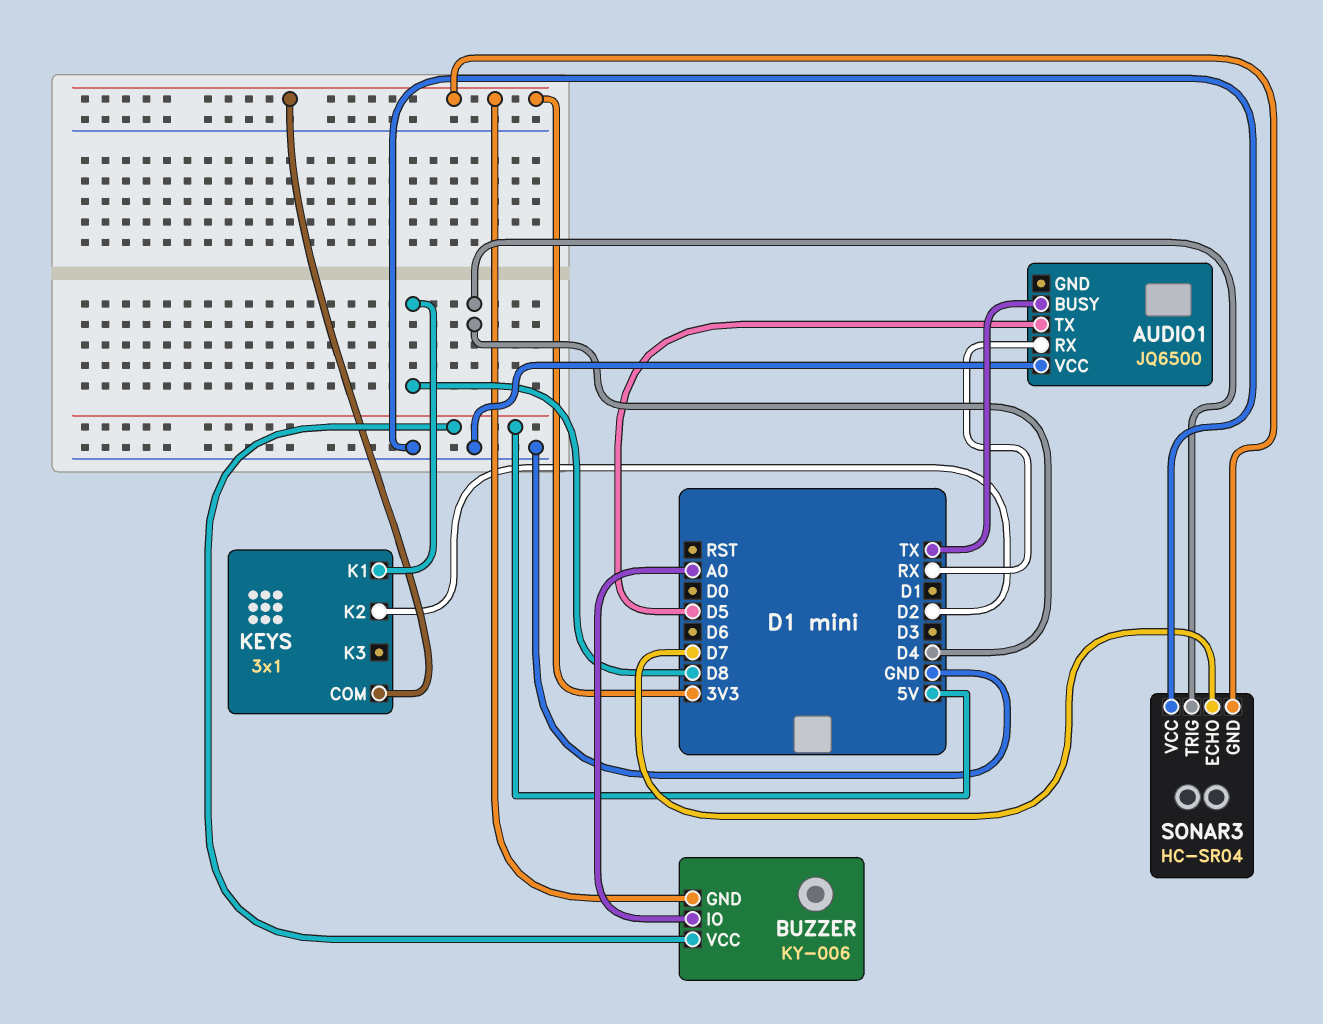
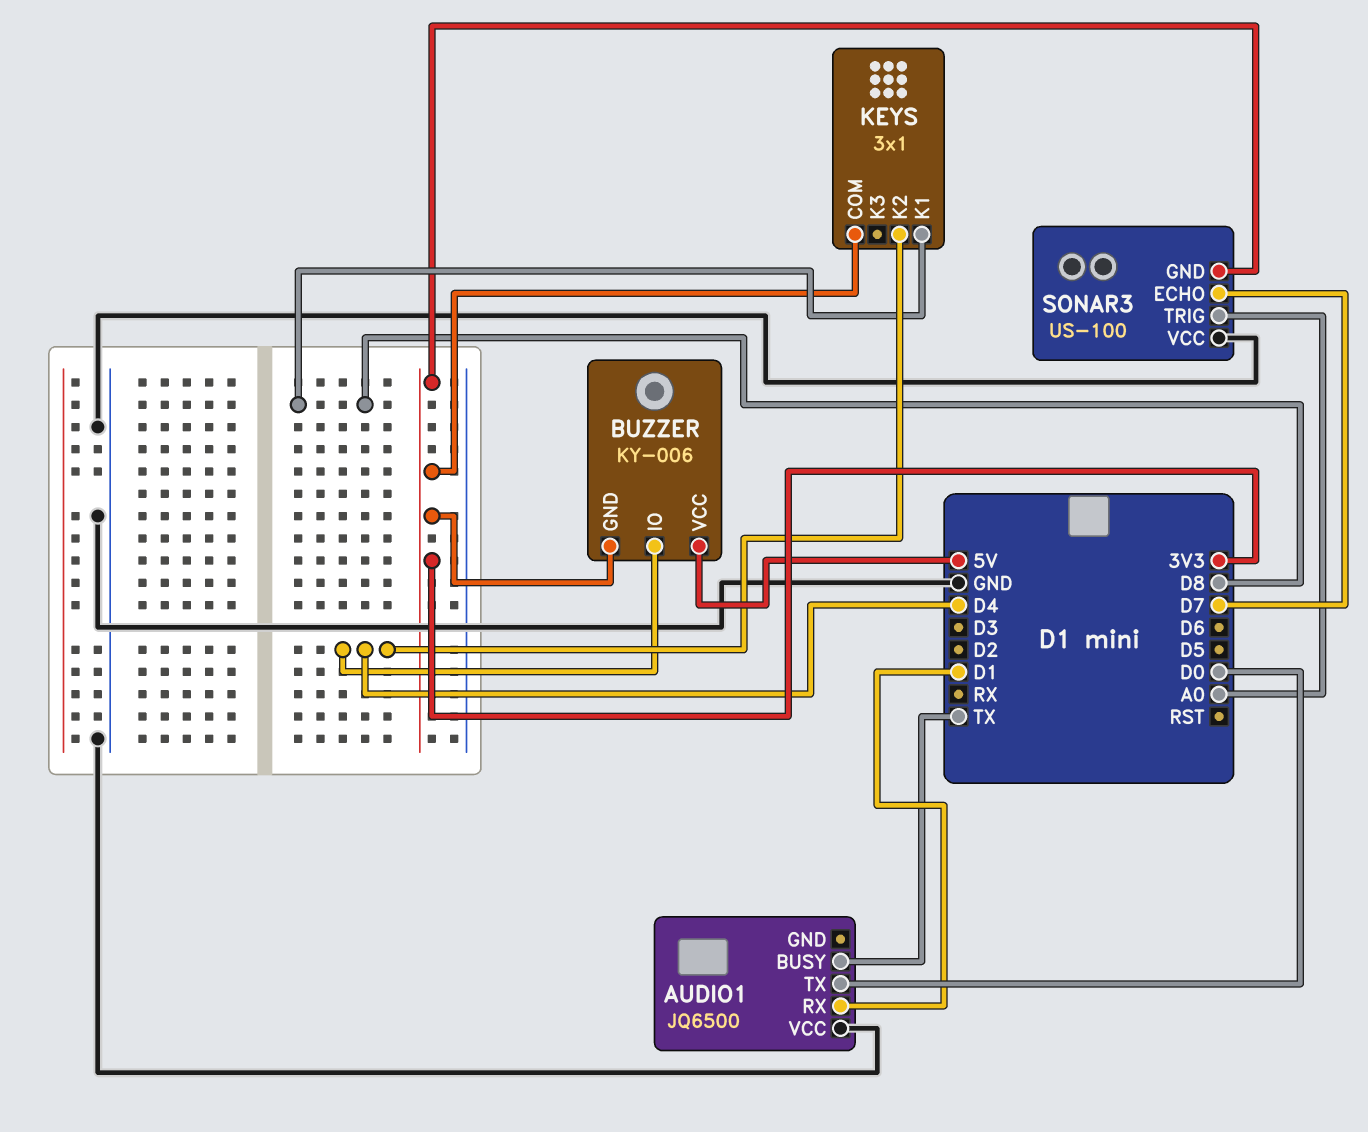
AUDIO1 pin RX: RX -> D1
AUDIO1 pin TX: D5 -> D0
BUZZER pin IO: A0 -> D4
KEYS pin K2: D2 -> D4
SONAR3: HC-SR04 -> US-100
SONAR3 pin TRIG: D4 -> A0

